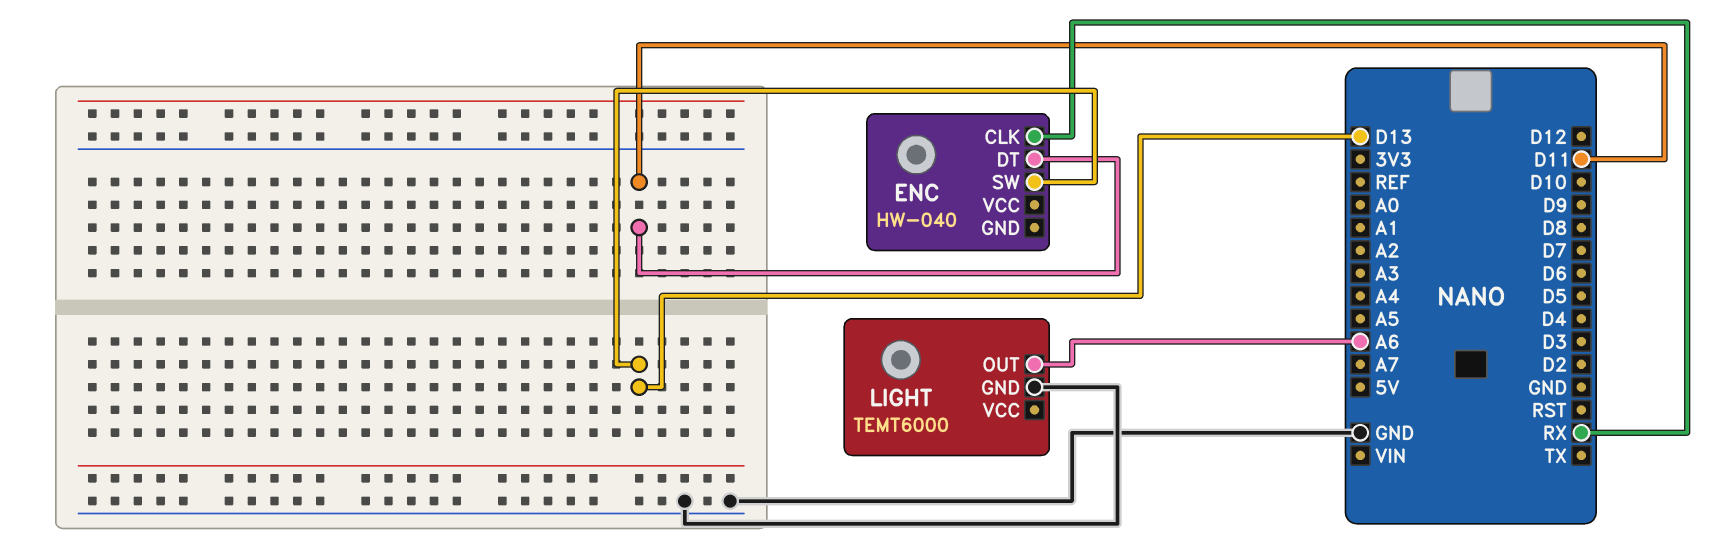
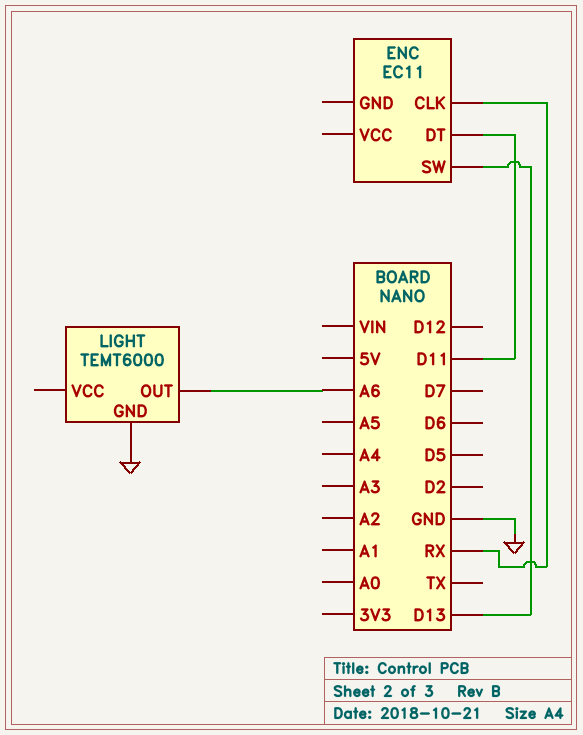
ENC: HW-040 -> EC11

